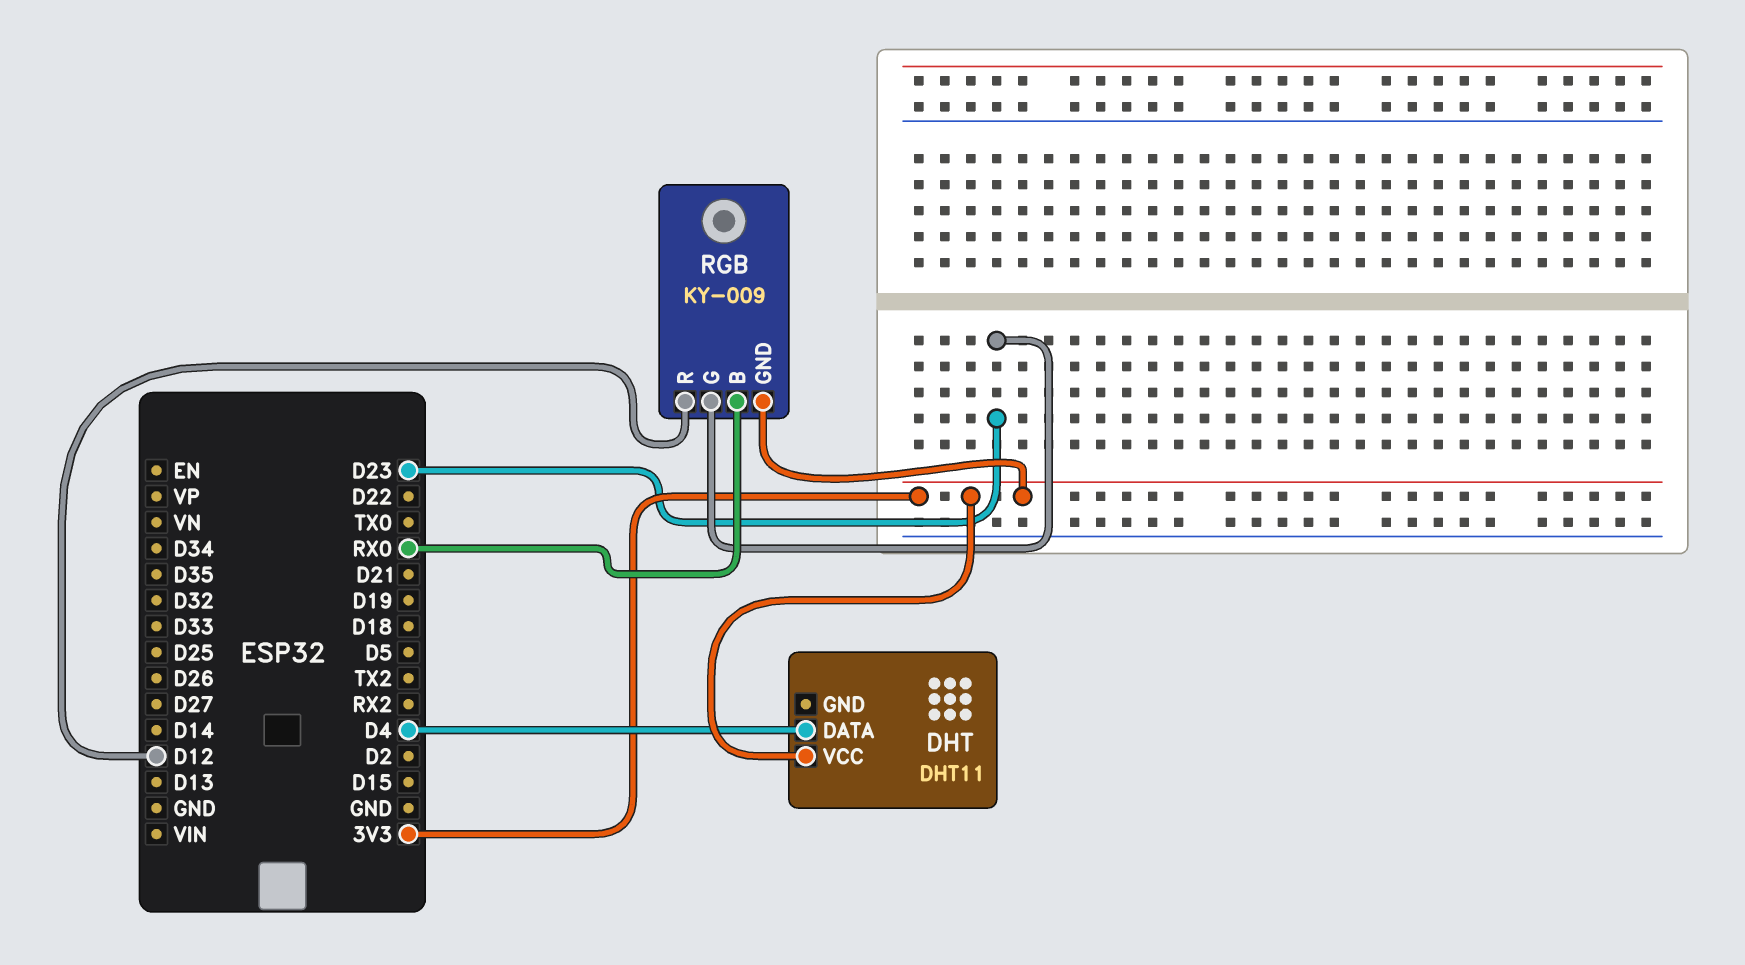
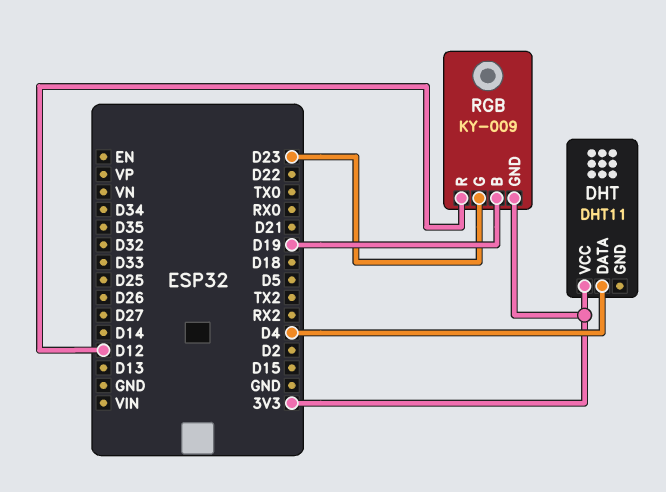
RGB pin B: RX0 -> D19

